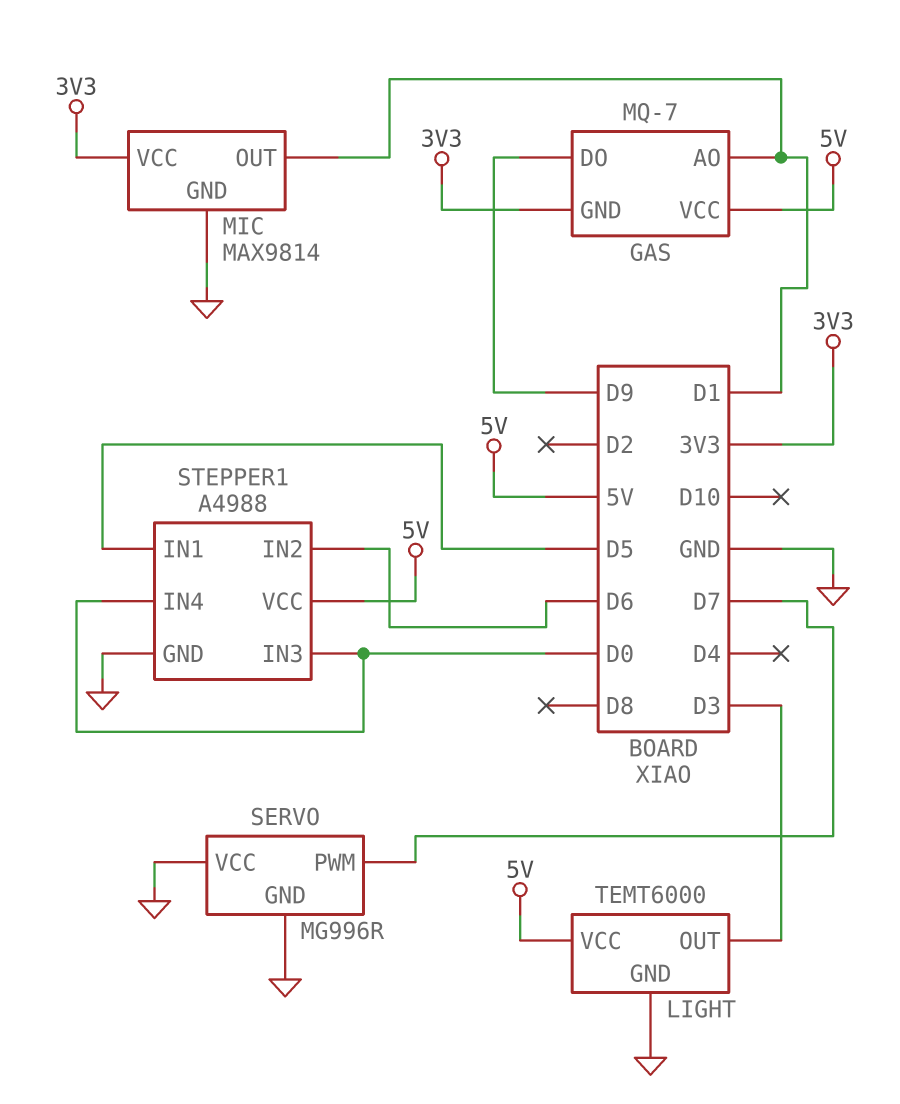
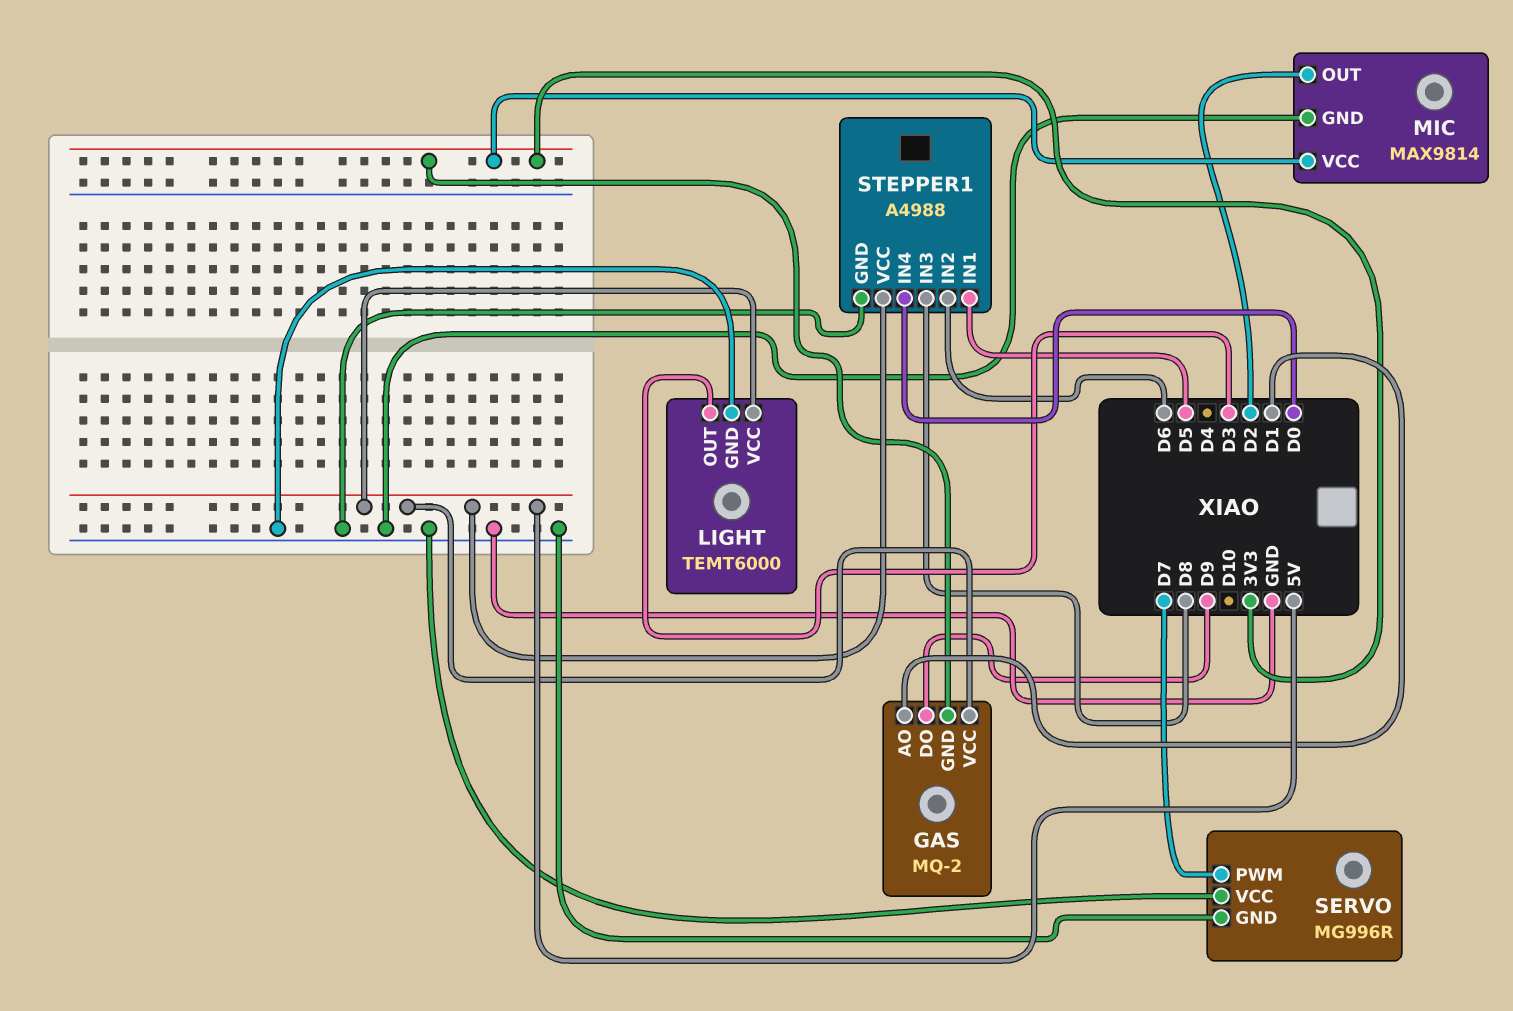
GAS: MQ-7 -> MQ-2
MIC pin OUT: D1 -> D2
STEPPER1 pin IN3: D0 -> D8

